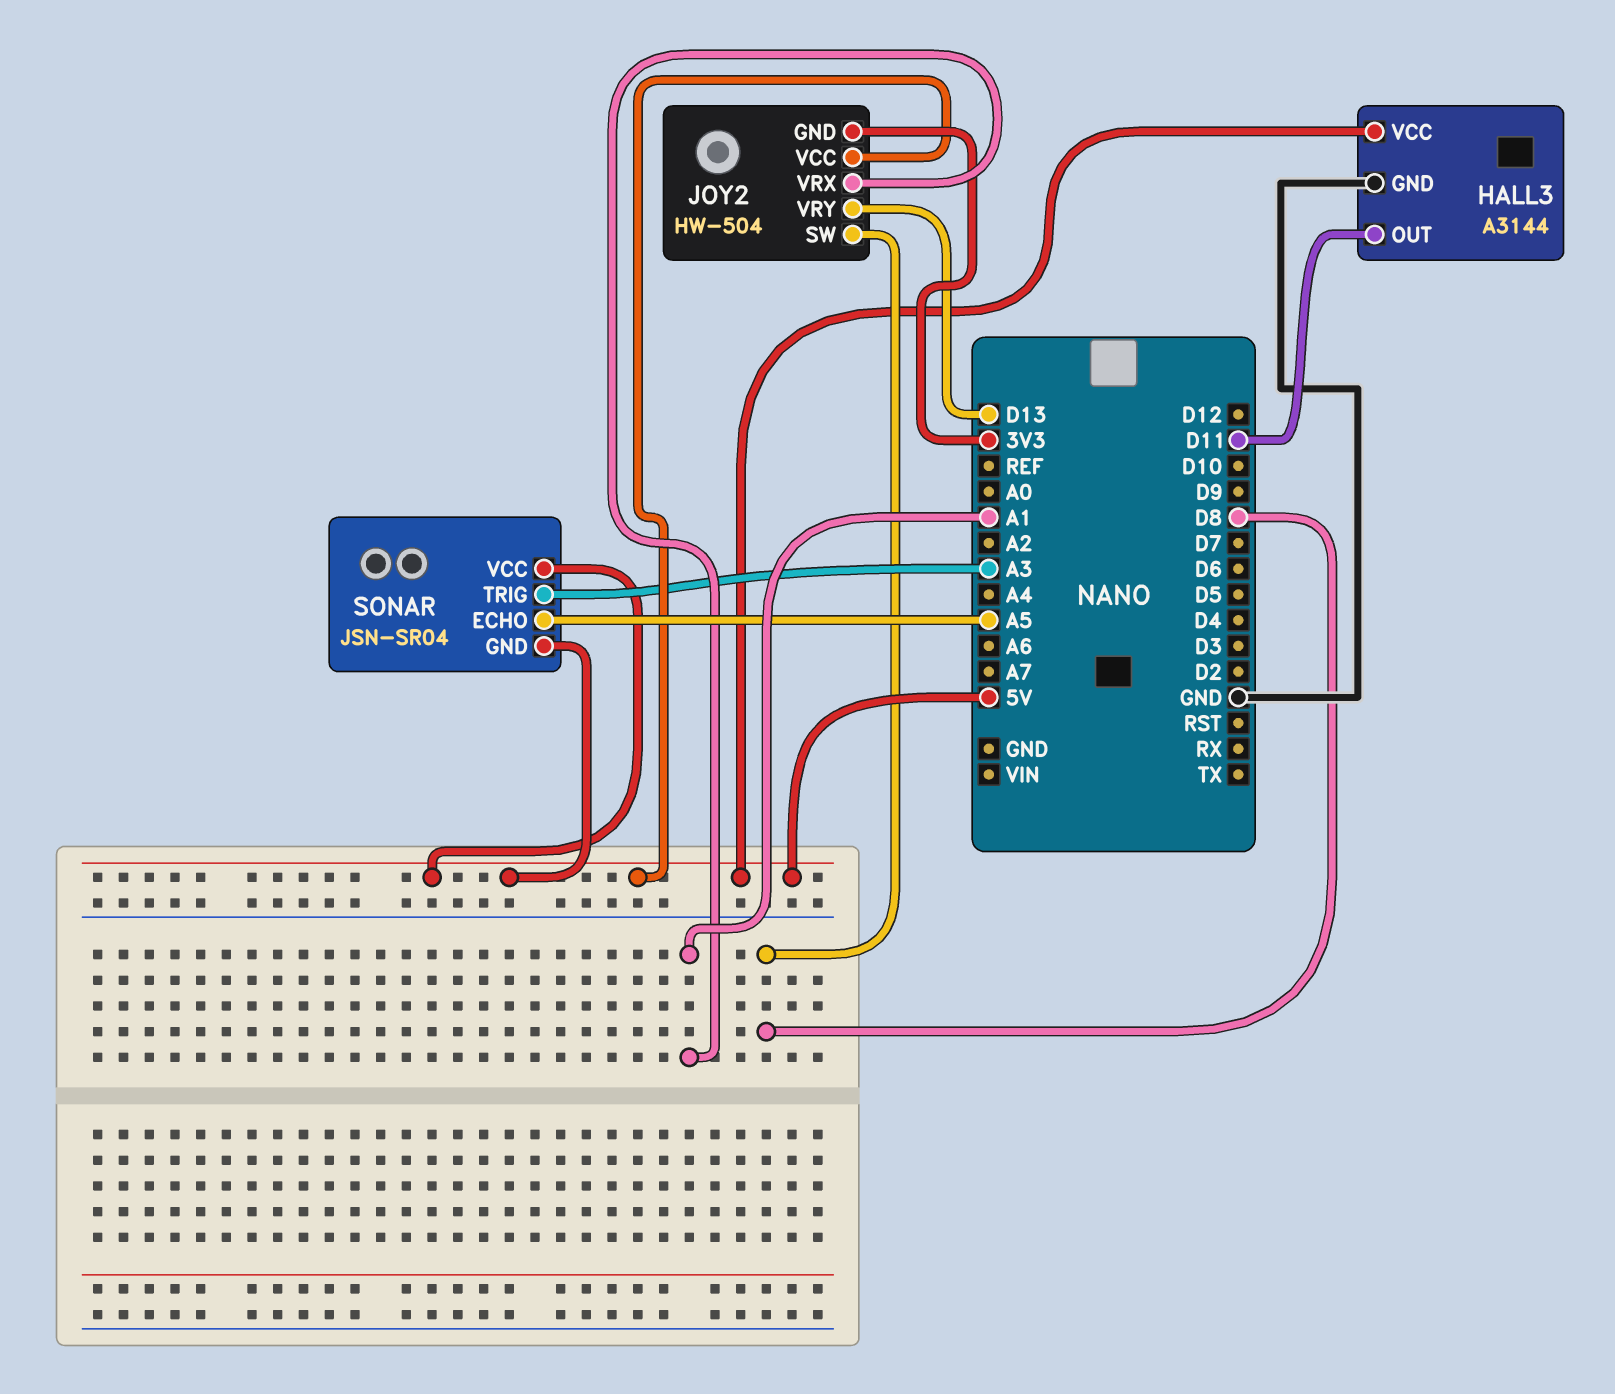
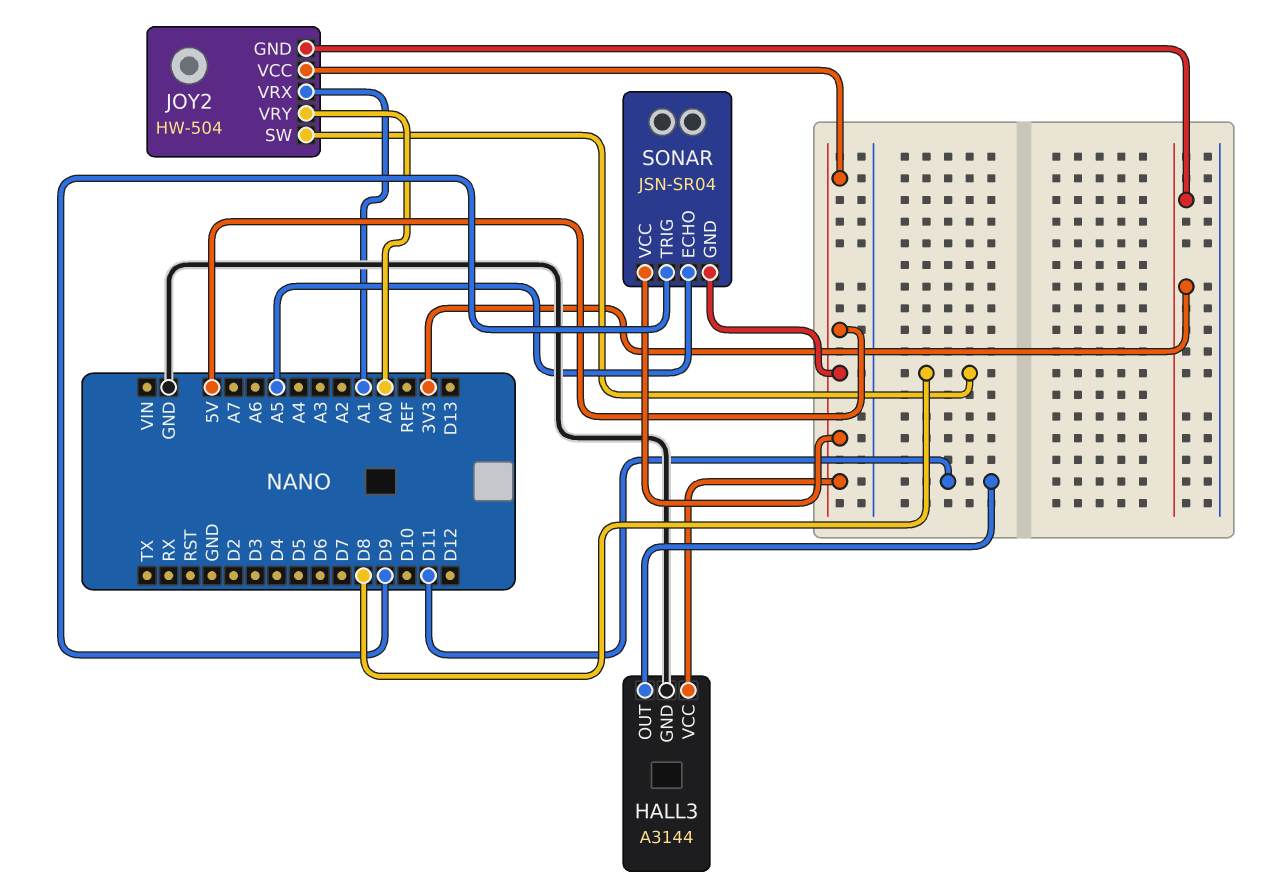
JOY2 pin VRY: D13 -> A0
SONAR pin TRIG: A3 -> D9

